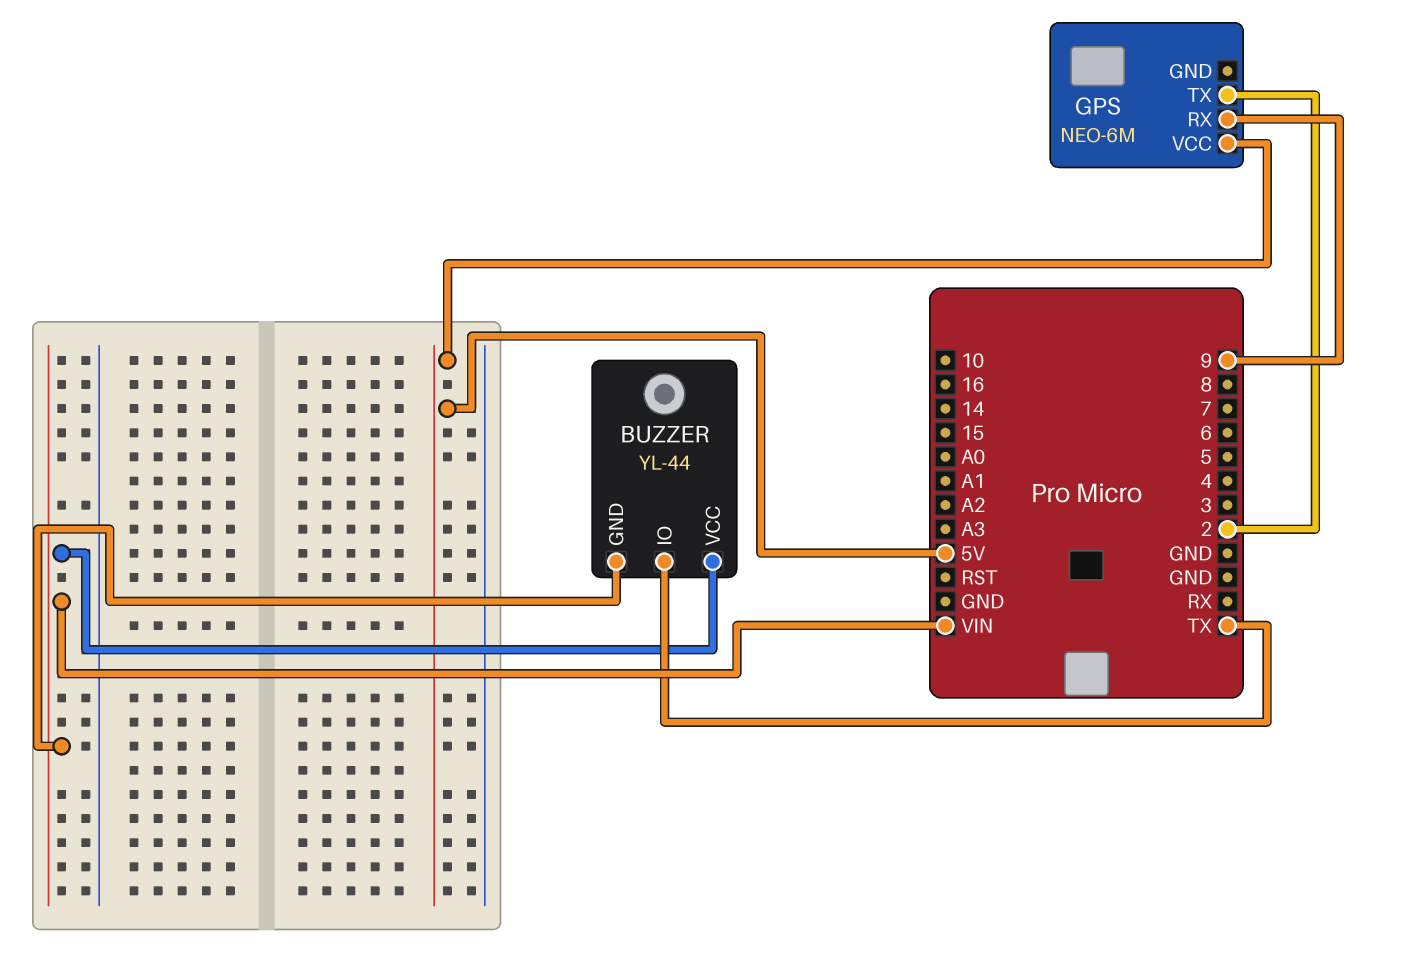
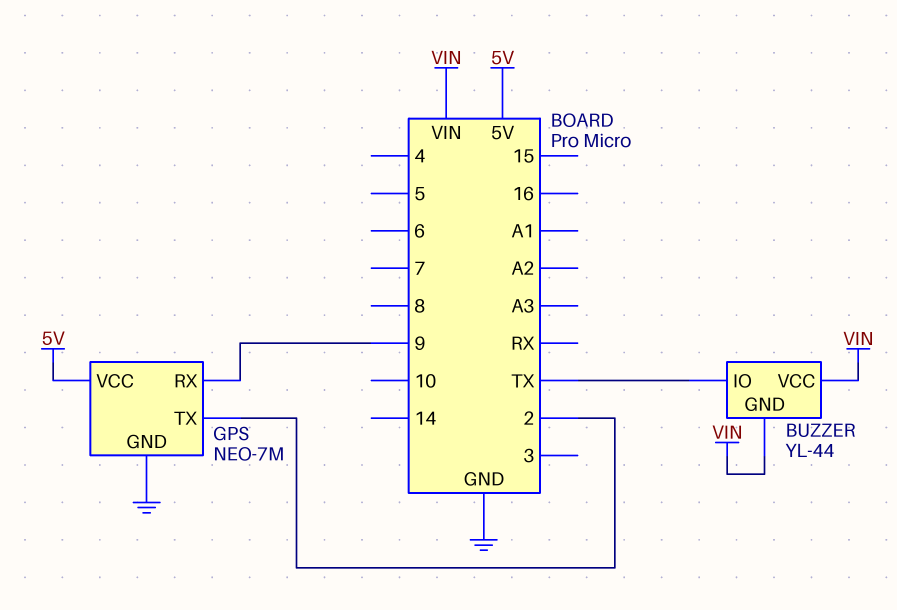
GPS: NEO-6M -> NEO-7M
GPS pin GND: none -> GND

